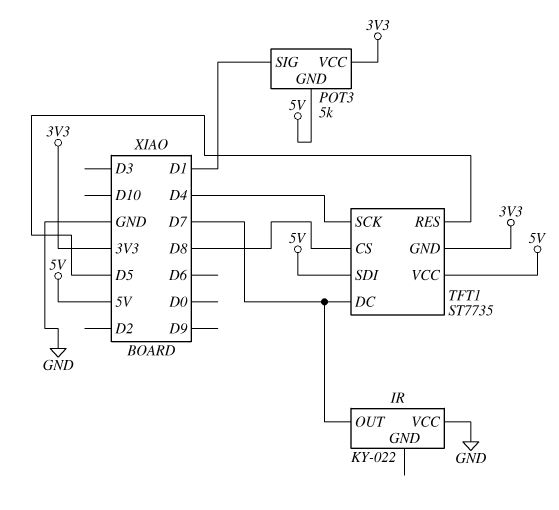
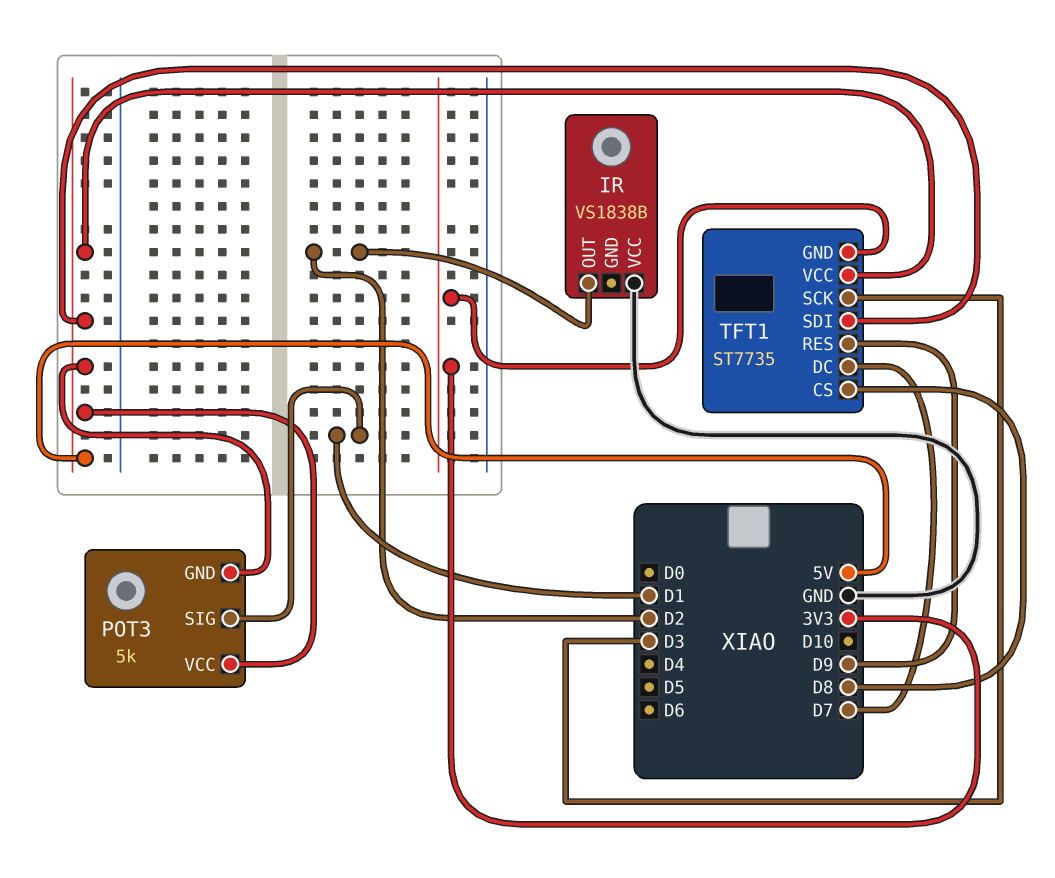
IR: KY-022 -> VS1838B
IR pin OUT: D7 -> D2
POT3 pin VCC: 3V3 -> 5V
TFT1 pin RES: D5 -> D9
TFT1 pin SCK: D4 -> D3

